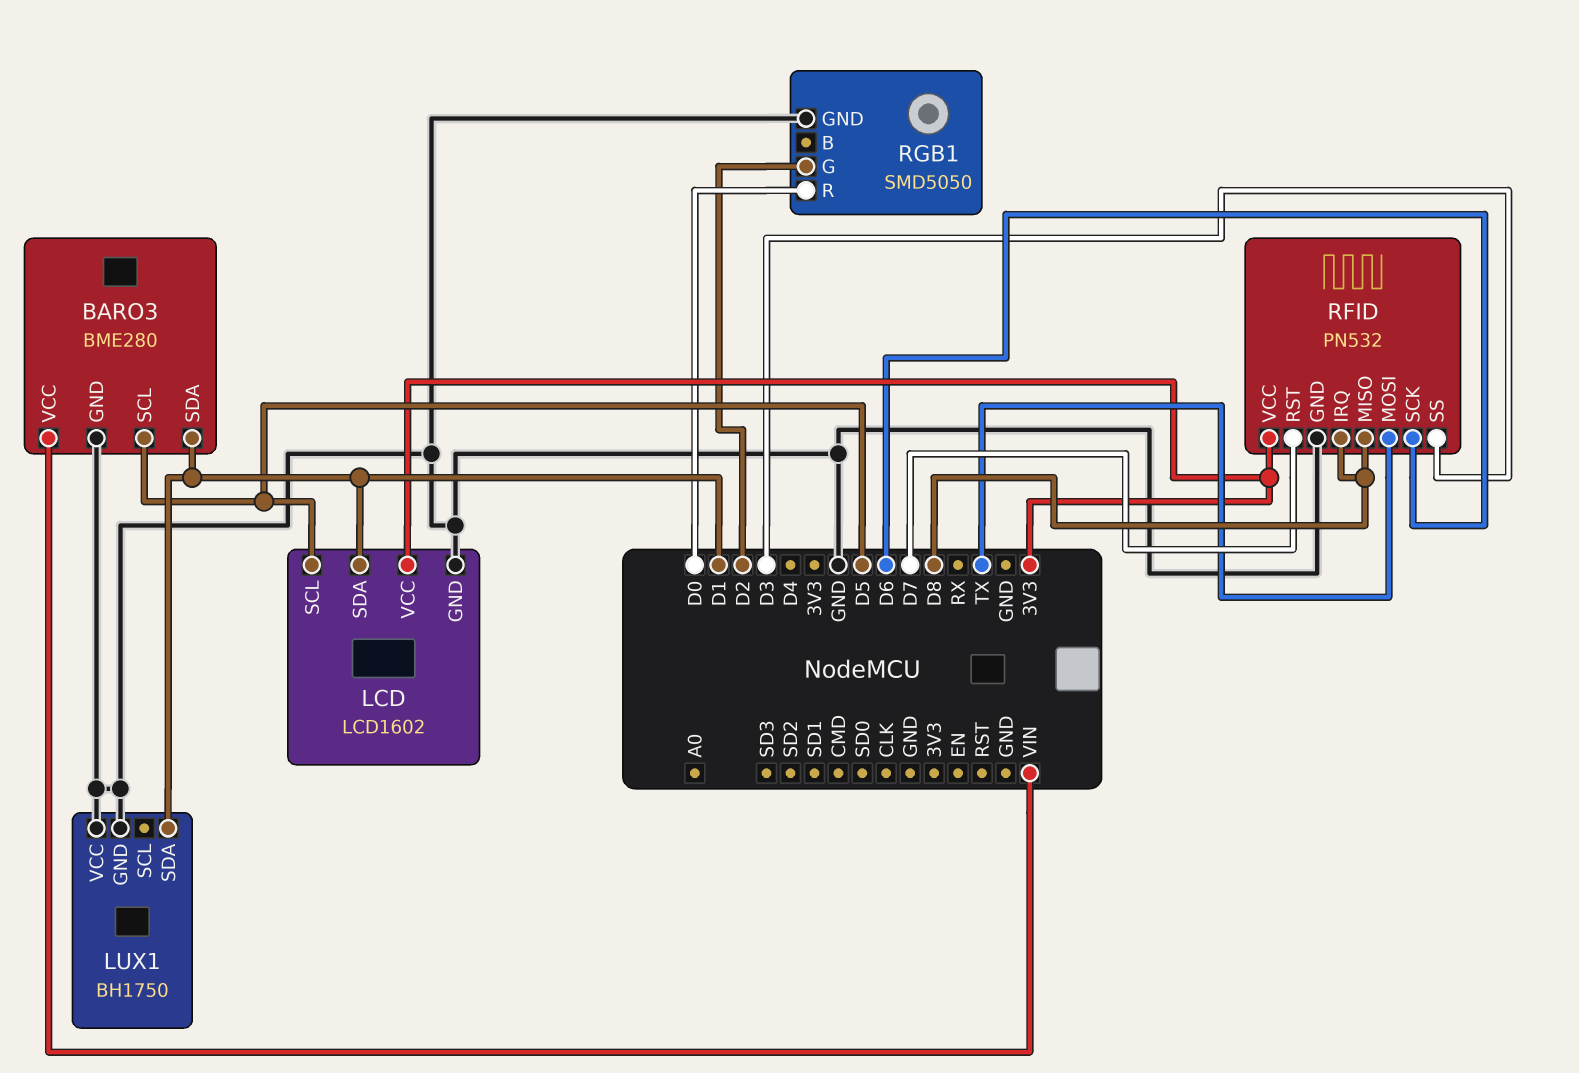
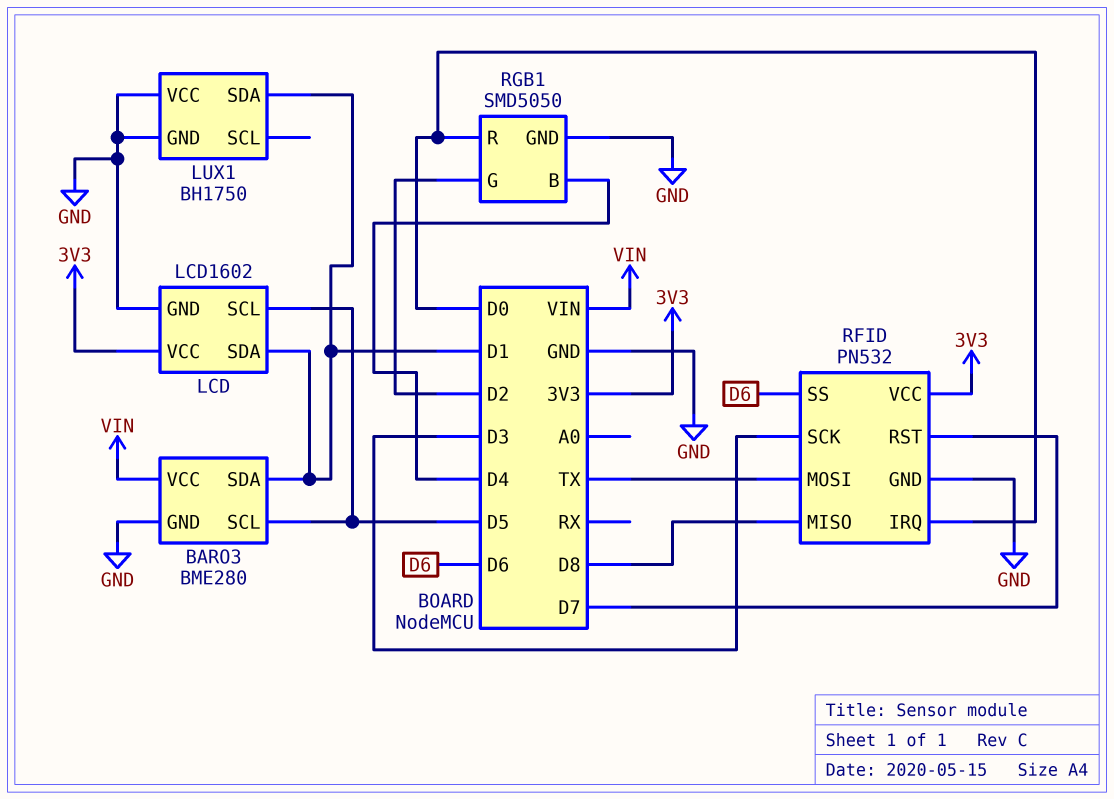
RFID pin IRQ: D8 -> D0
RFID pin SCK: D6 -> D3
RFID pin SS: D3 -> D6
RGB1 pin B: none -> D4

